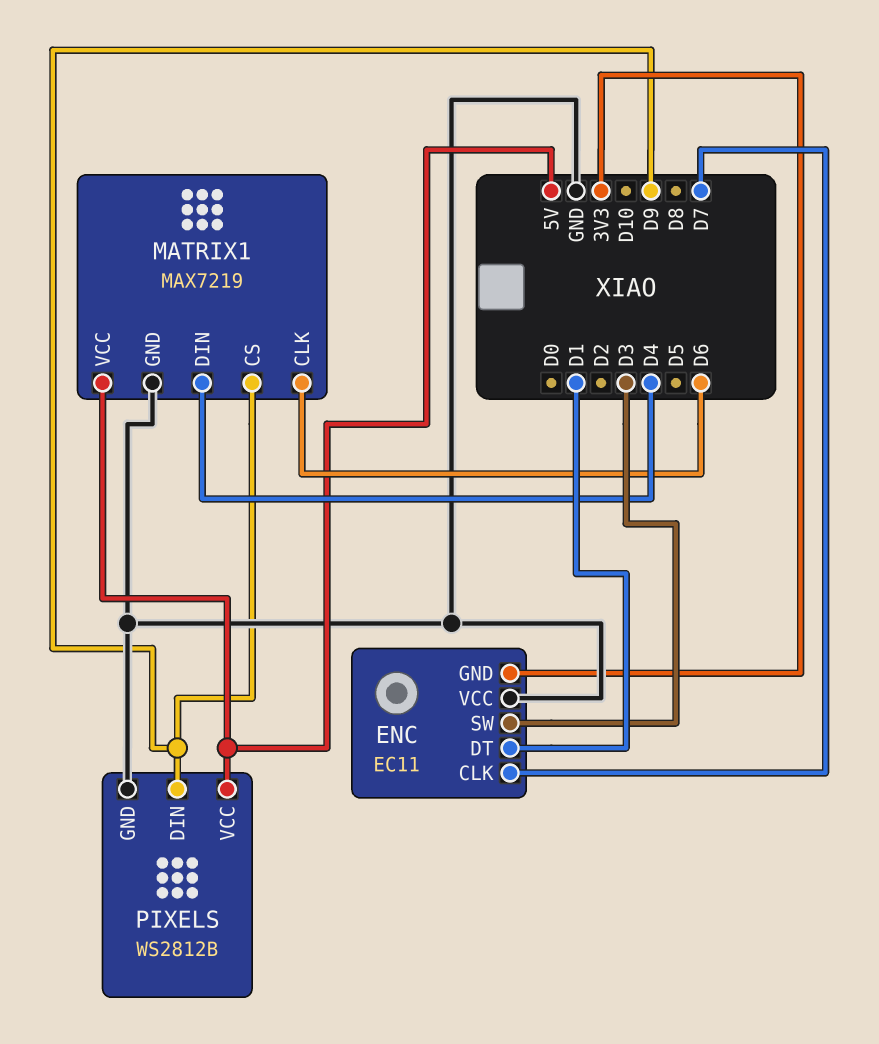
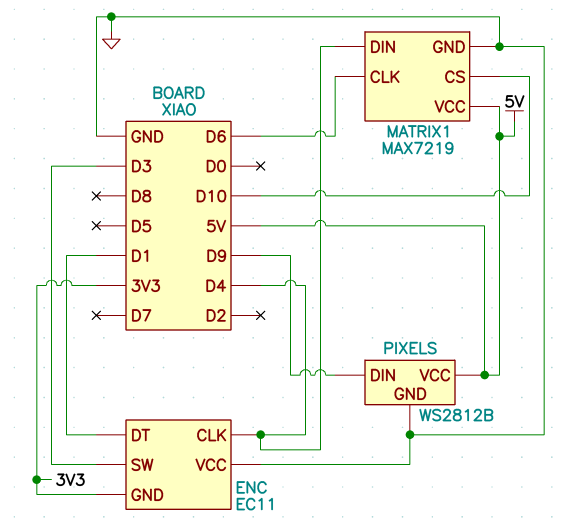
ENC pin CLK: D7 -> D4
MATRIX1 pin CS: D9 -> D10

